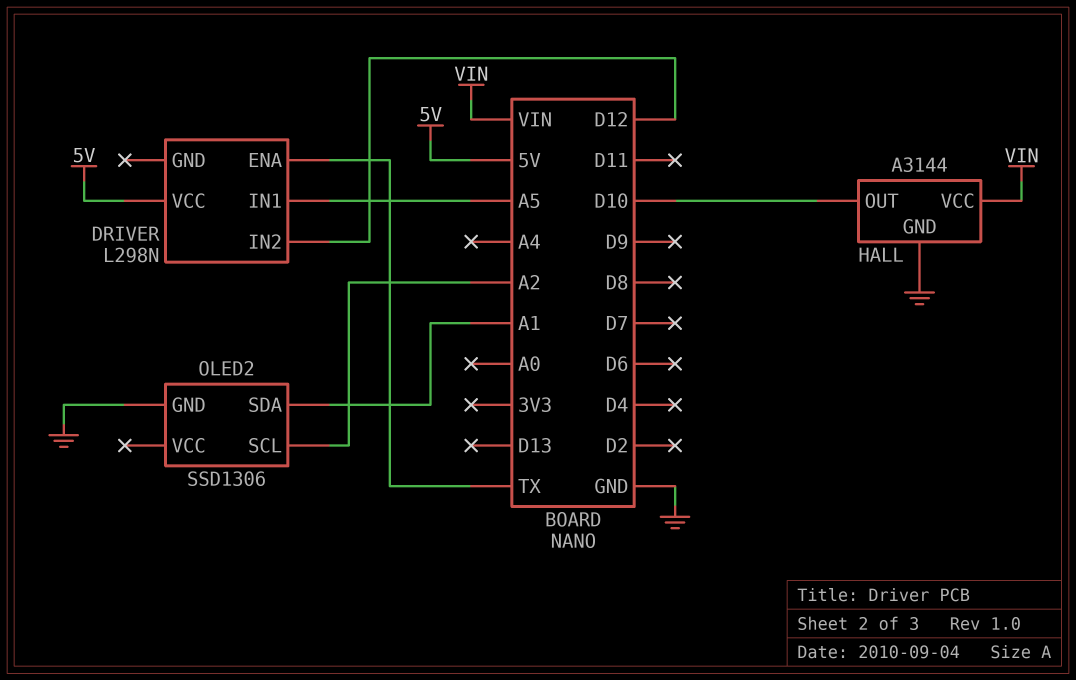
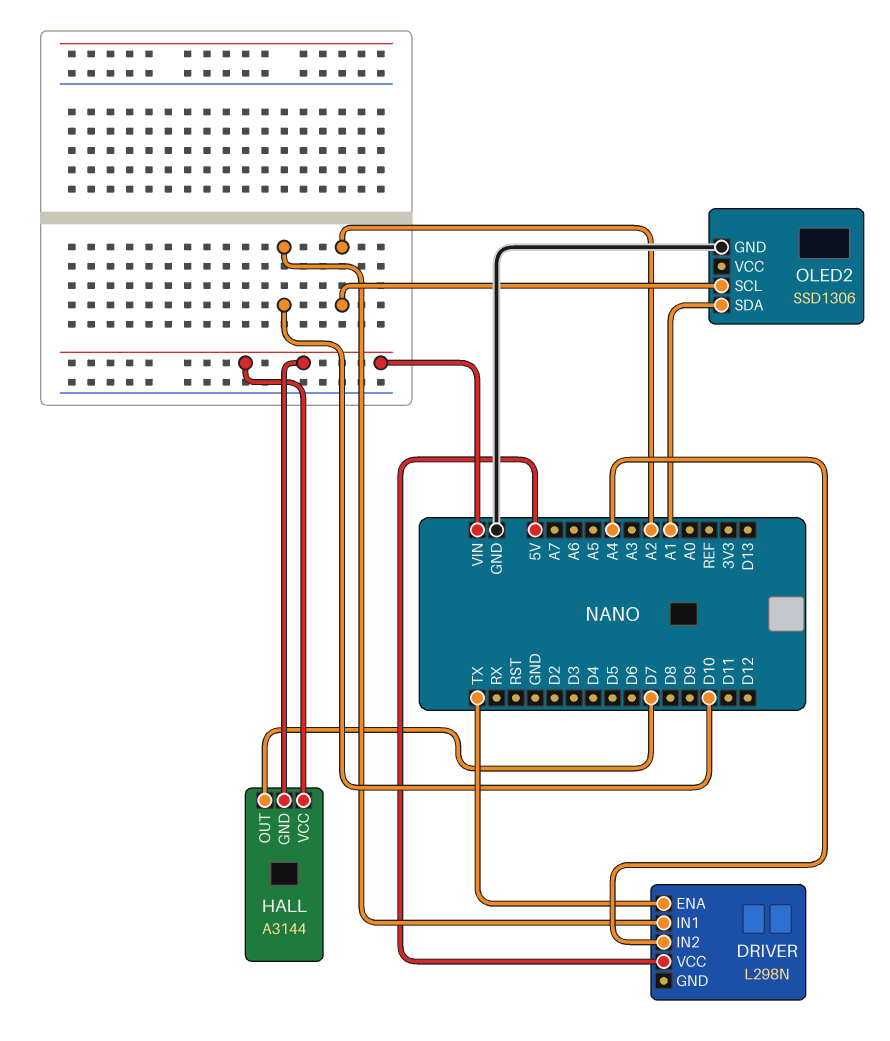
DRIVER pin IN1: A5 -> D10
DRIVER pin IN2: D12 -> A4
HALL pin GND: GND -> VIN
HALL pin OUT: D10 -> D7

